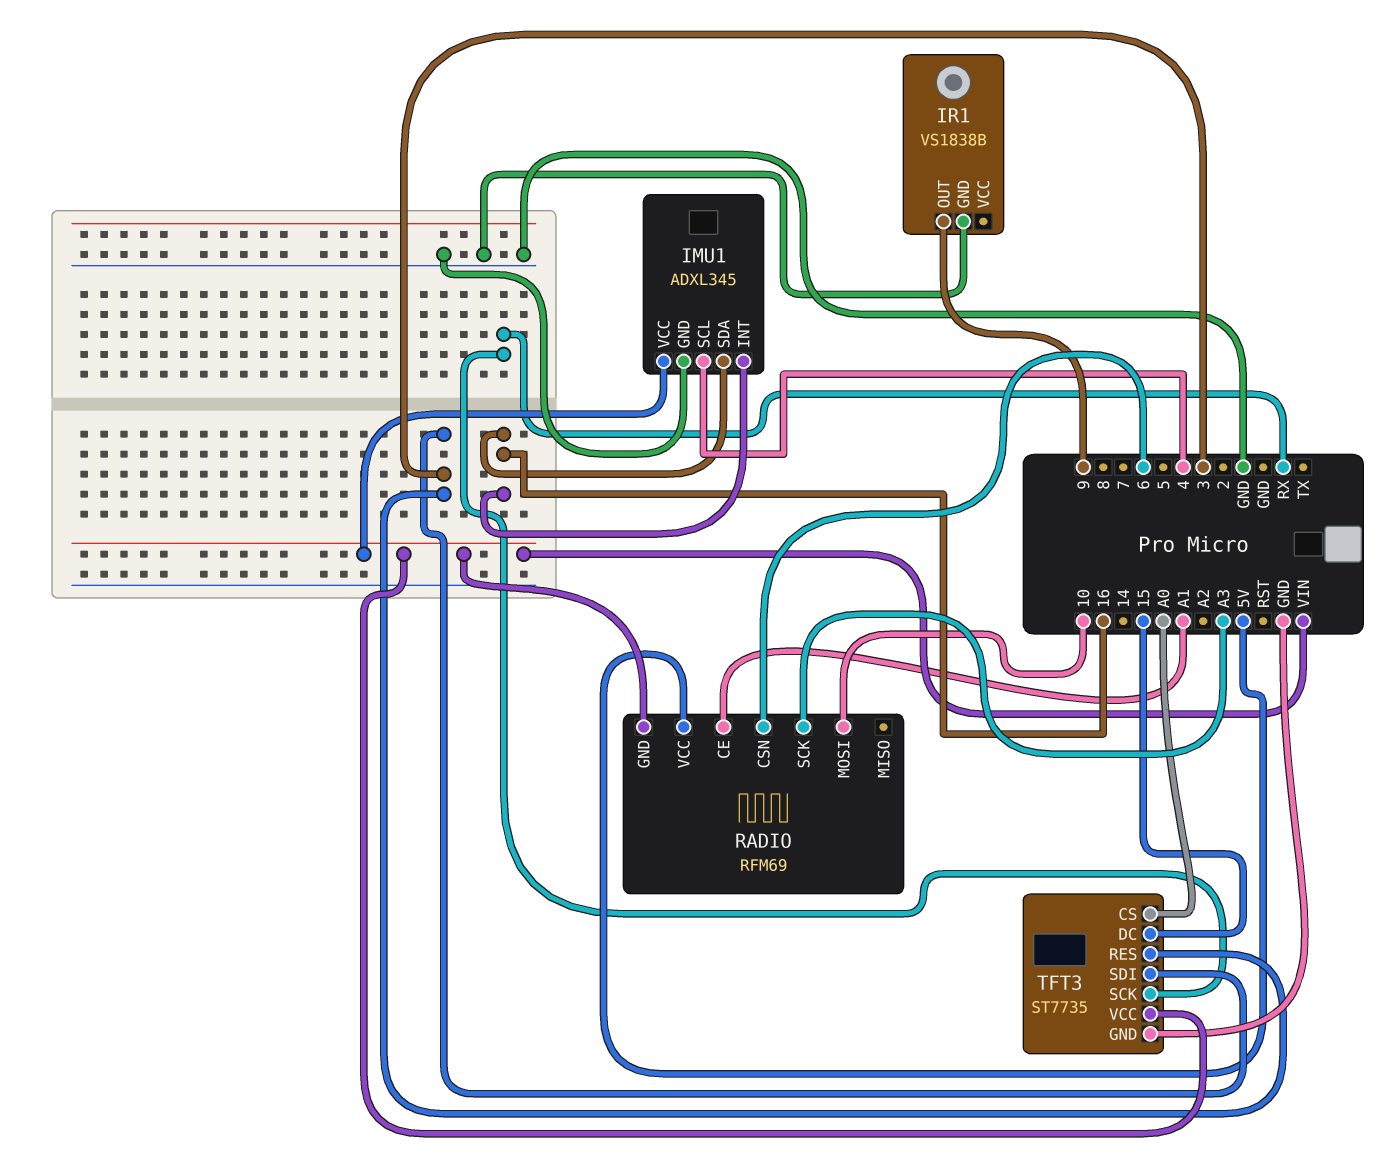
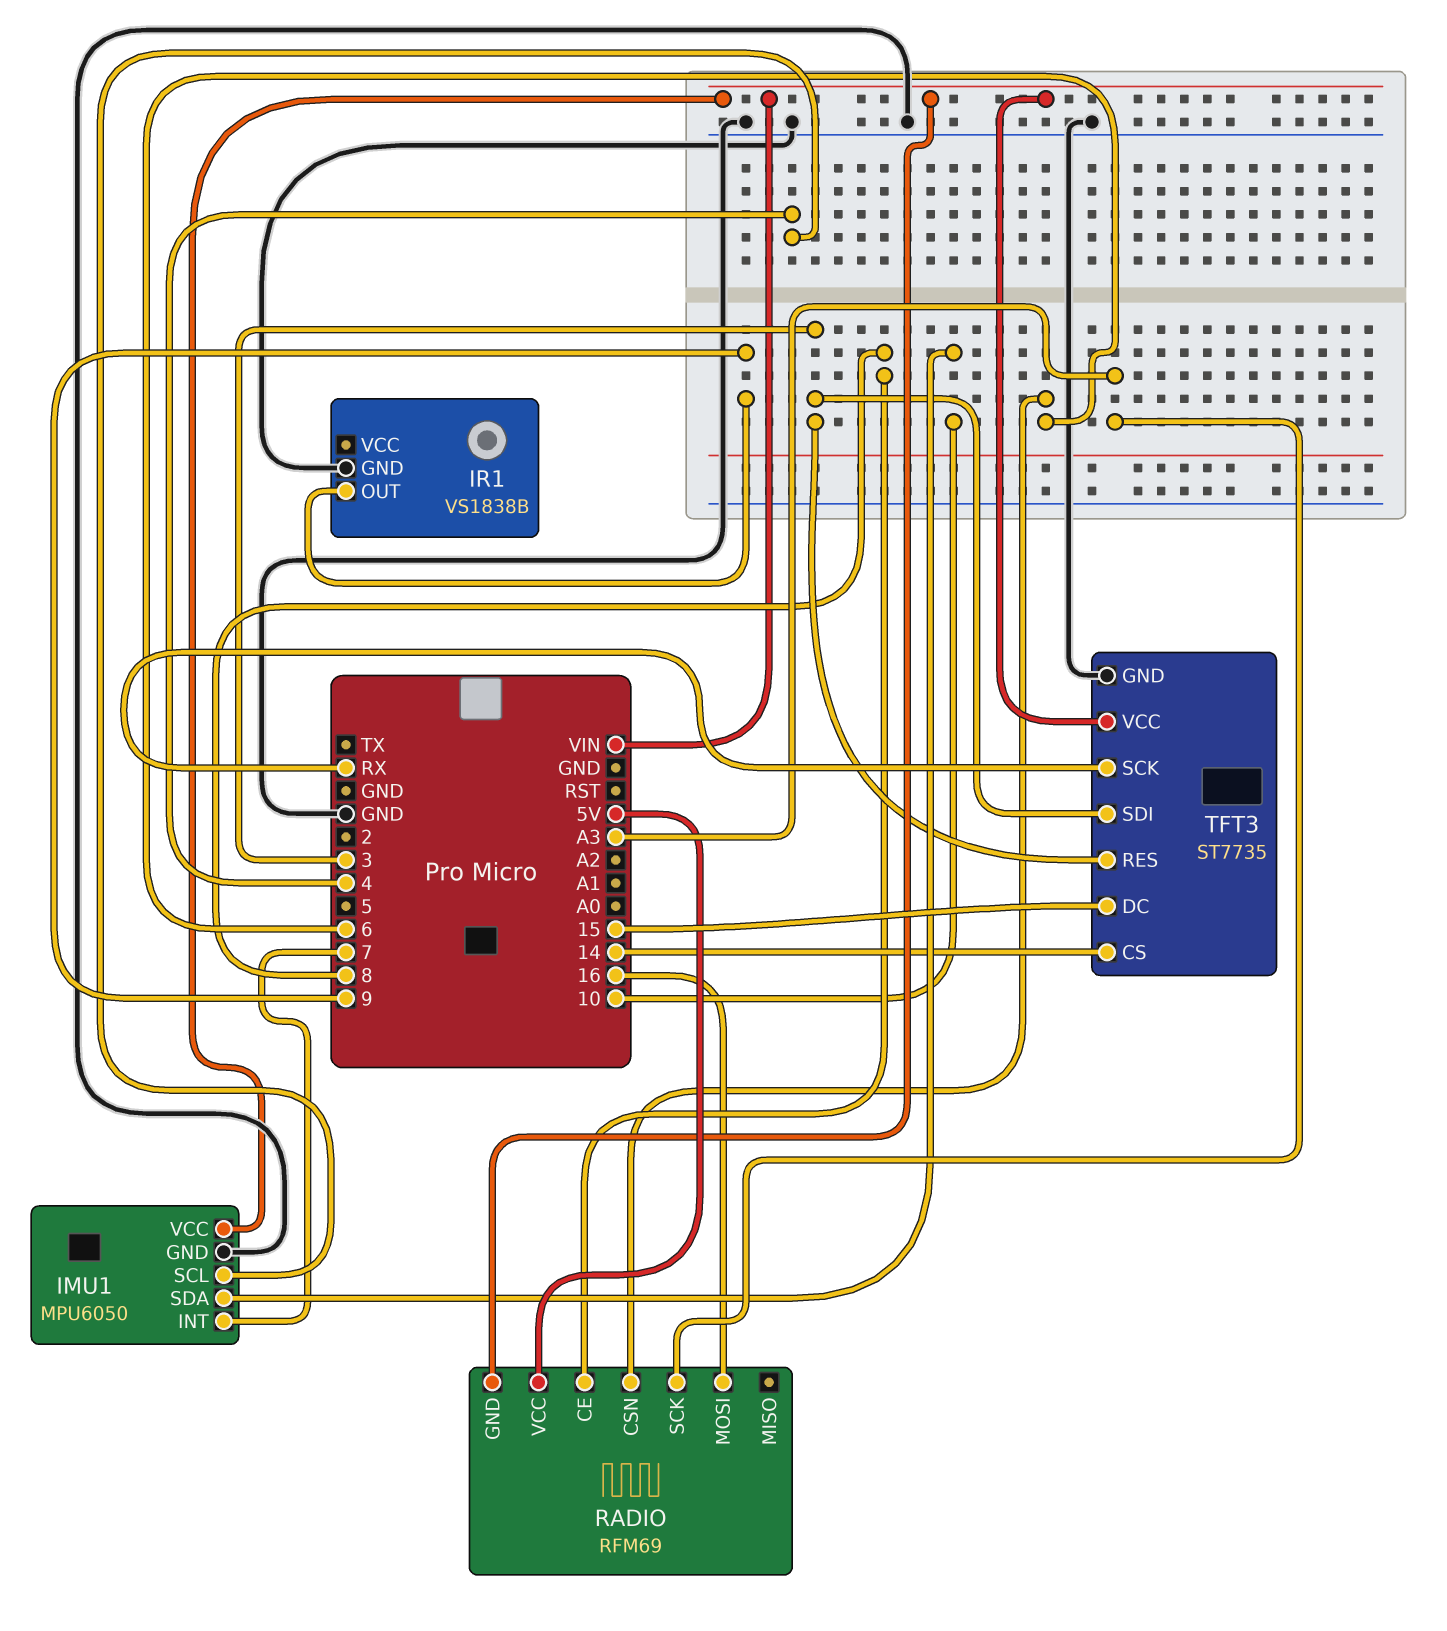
IMU1: ADXL345 -> MPU6050
IMU1 pin INT: 16 -> 7
IMU1 pin SDA: 16 -> 10
RADIO pin CE: A1 -> 8
RADIO pin MOSI: 10 -> 16
TFT3 pin CS: A0 -> 14

